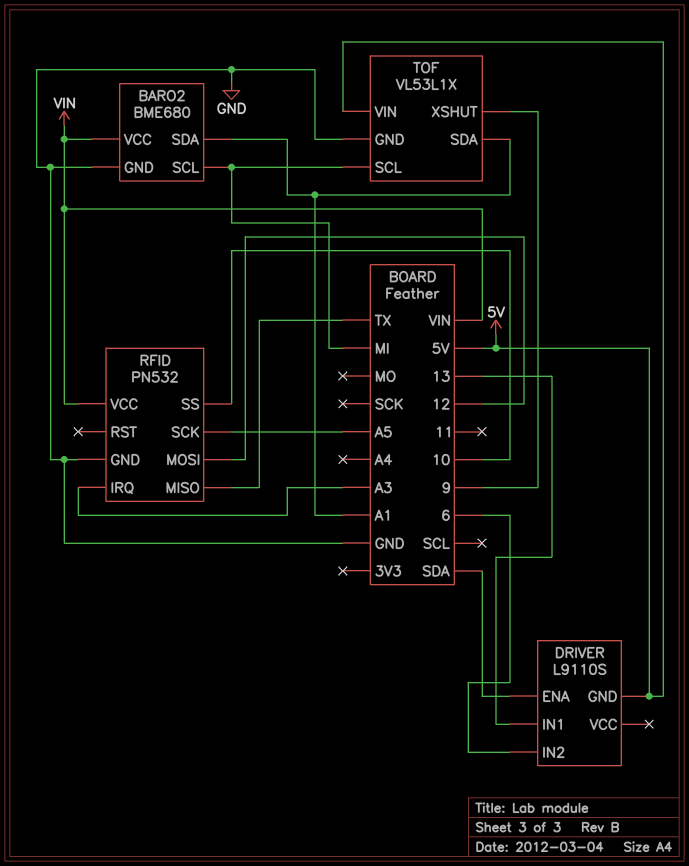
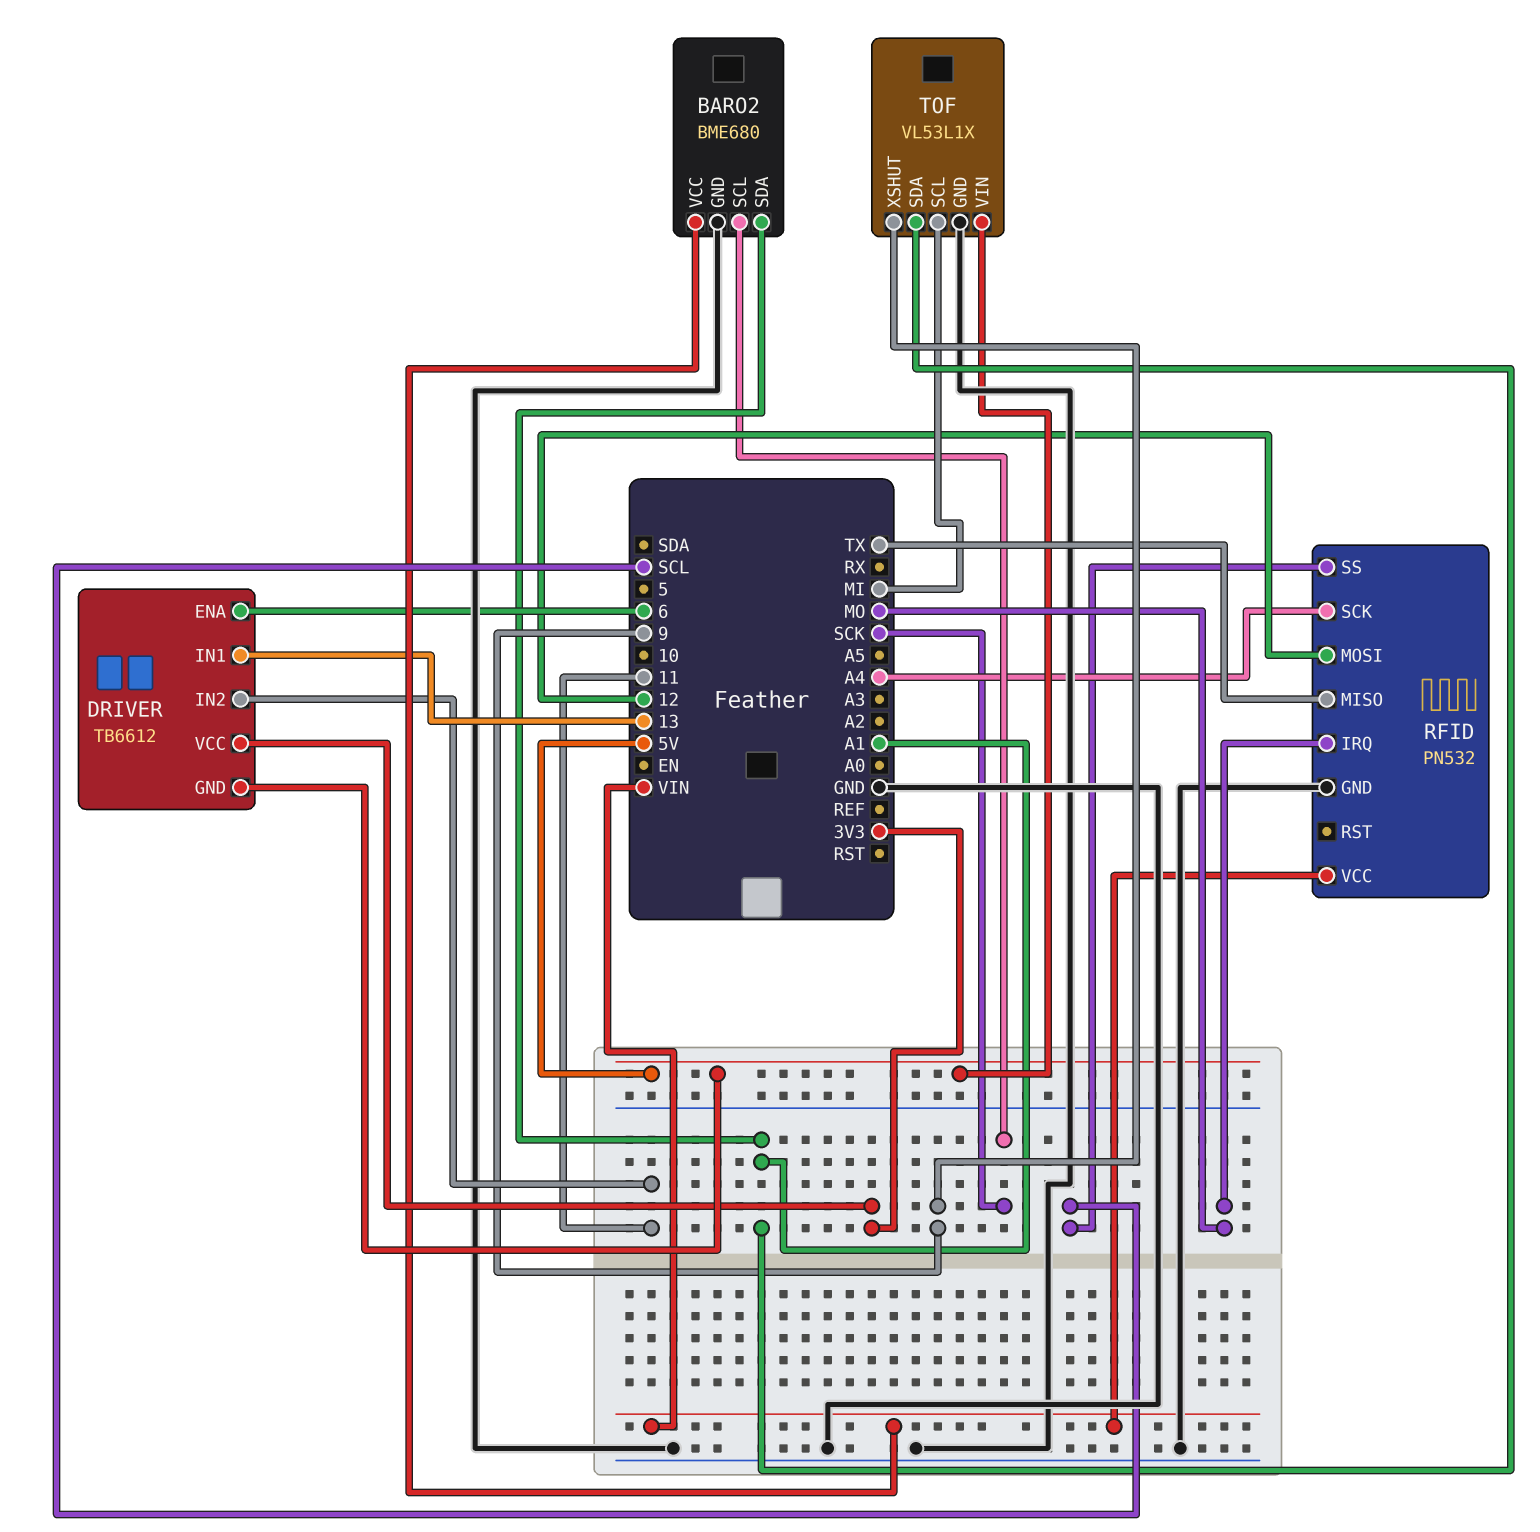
BARO2 pin SCL: MI -> SCK
DRIVER: L9110S -> TB6612
DRIVER pin ENA: SDA -> 6
DRIVER pin IN2: 6 -> 11
DRIVER pin VCC: none -> 3V3
RFID pin IRQ: A3 -> MO
RFID pin SCK: A5 -> A4
RFID pin SS: 10 -> SCL

